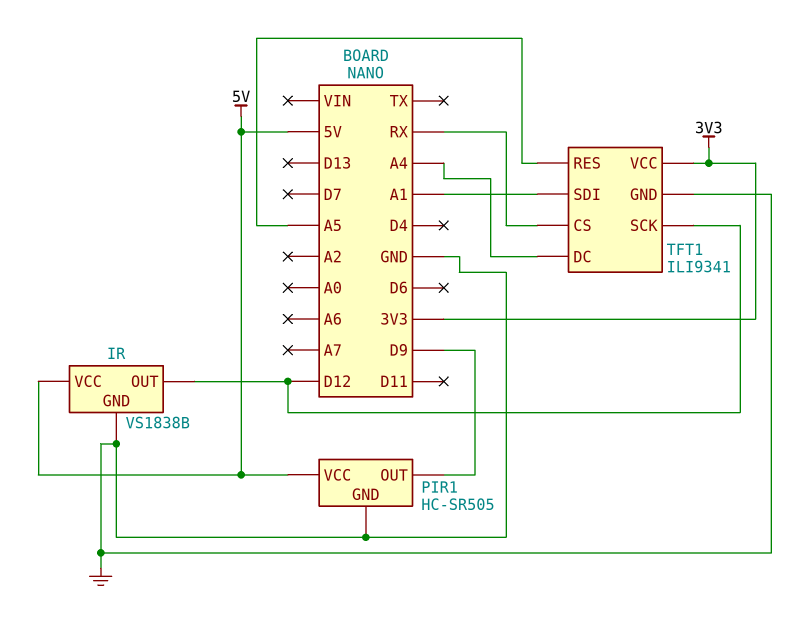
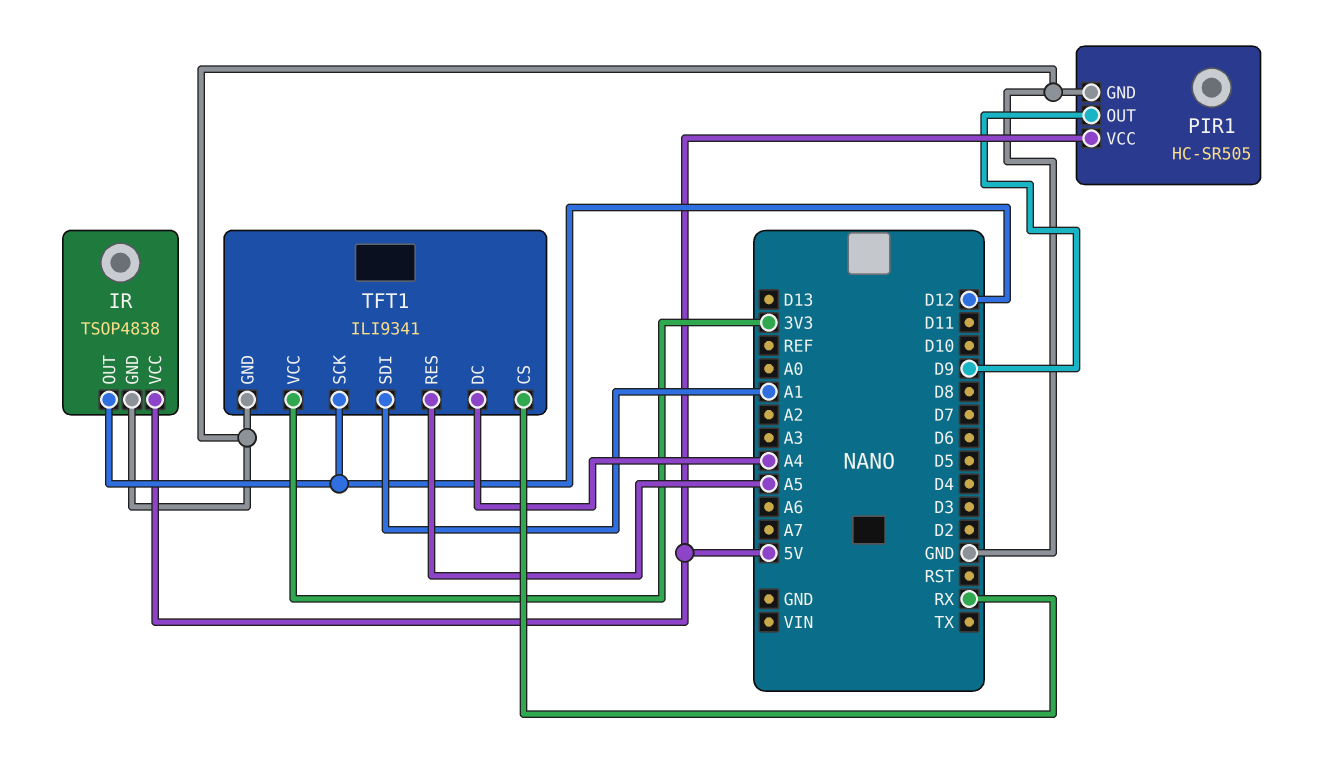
IR: VS1838B -> TSOP4838

